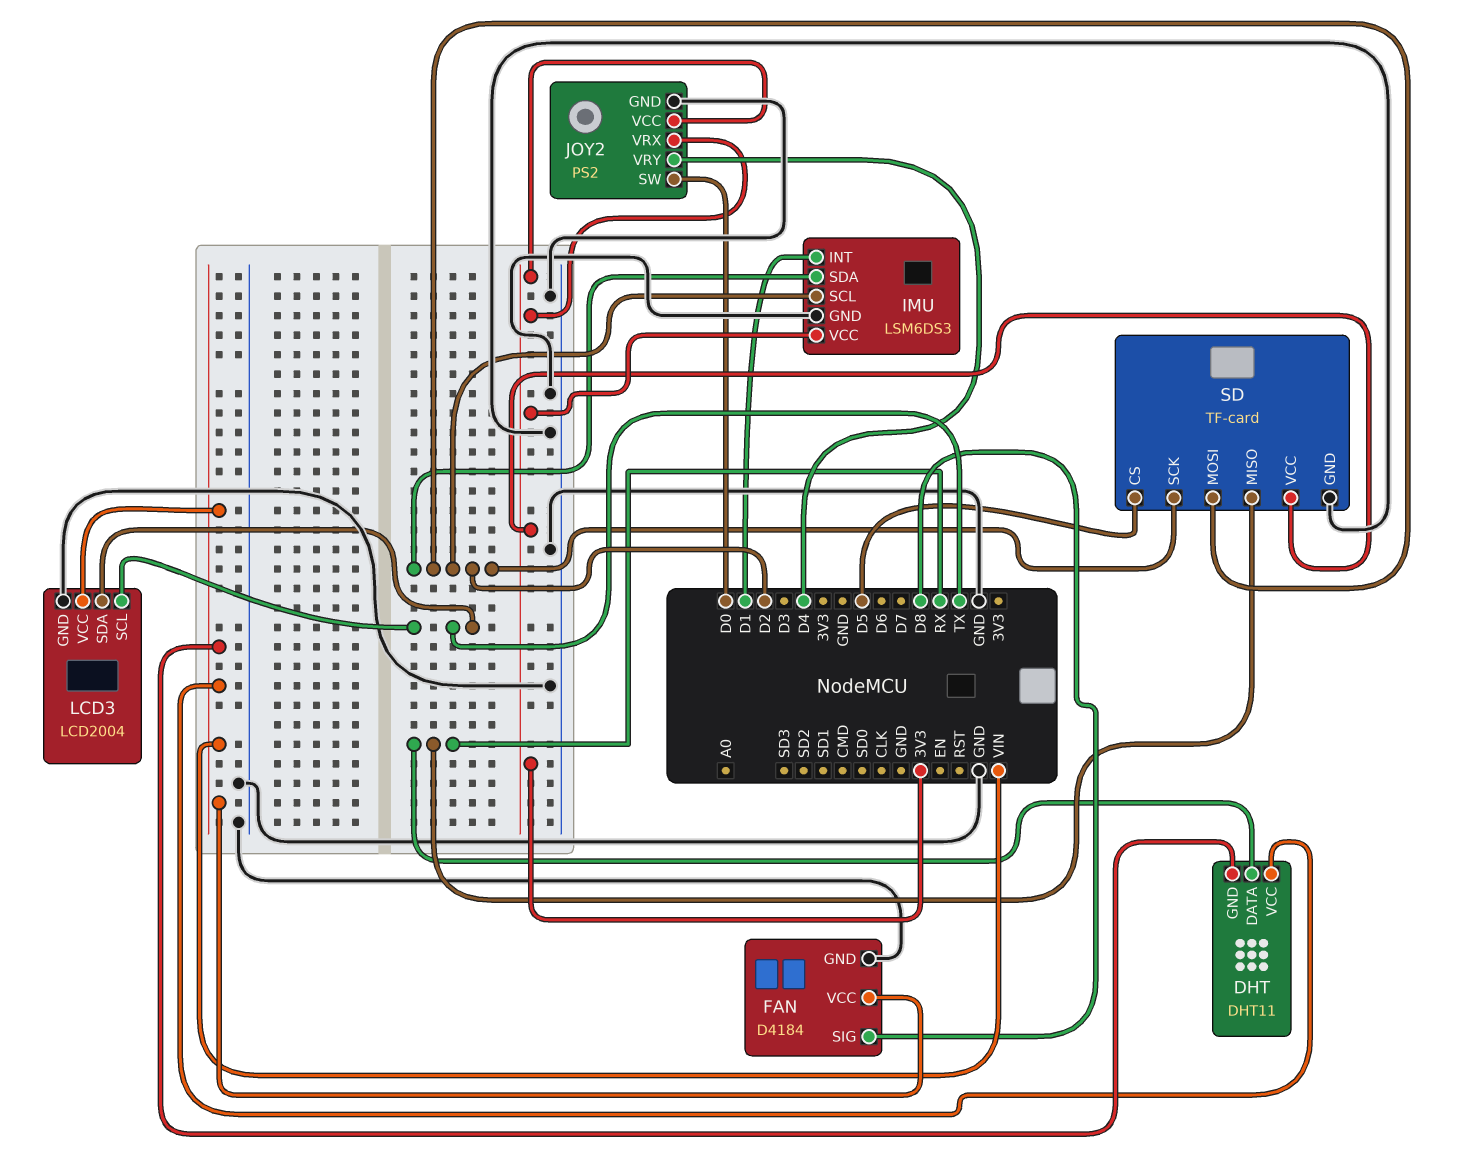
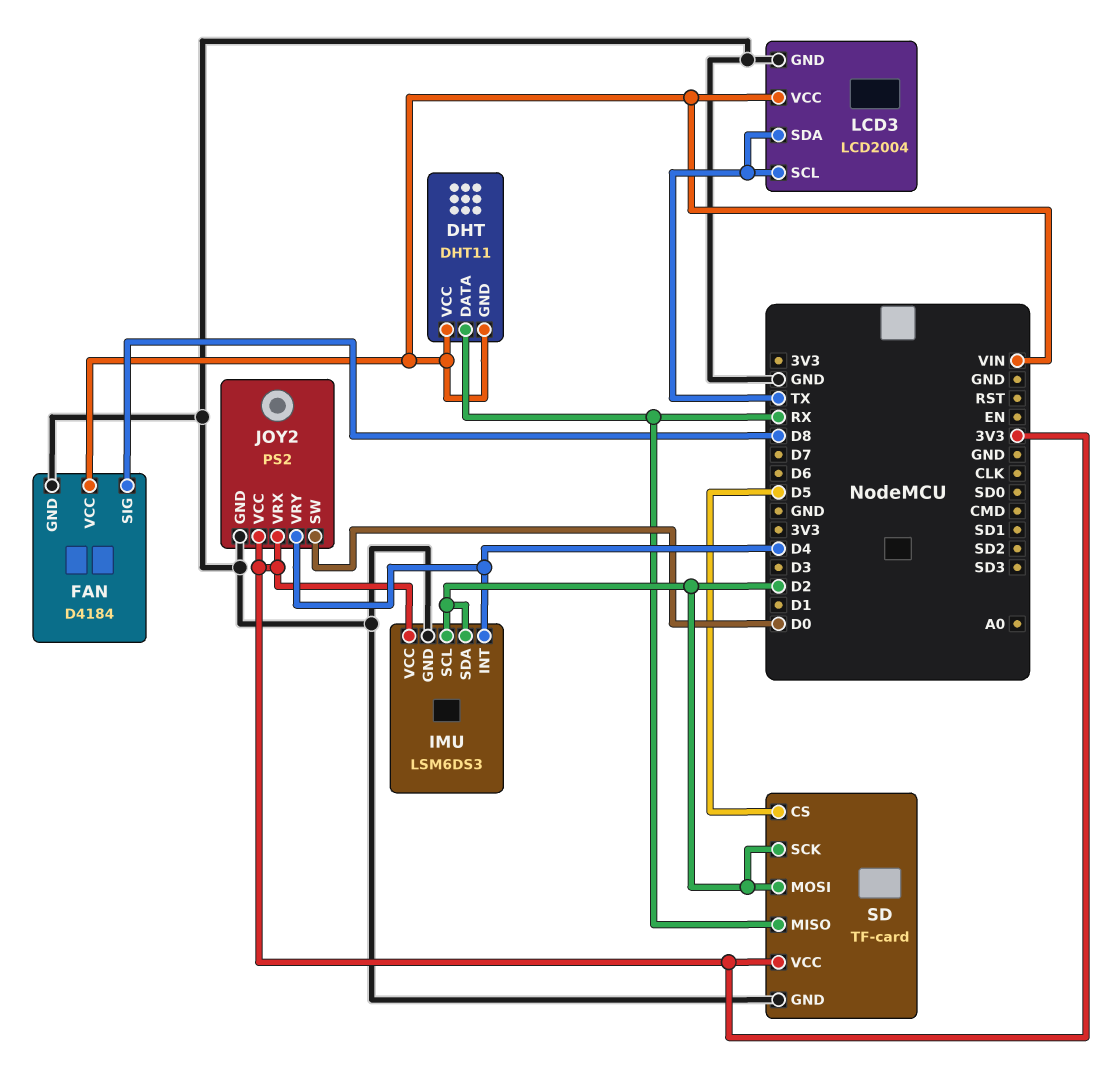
IMU pin INT: D1 -> D4

